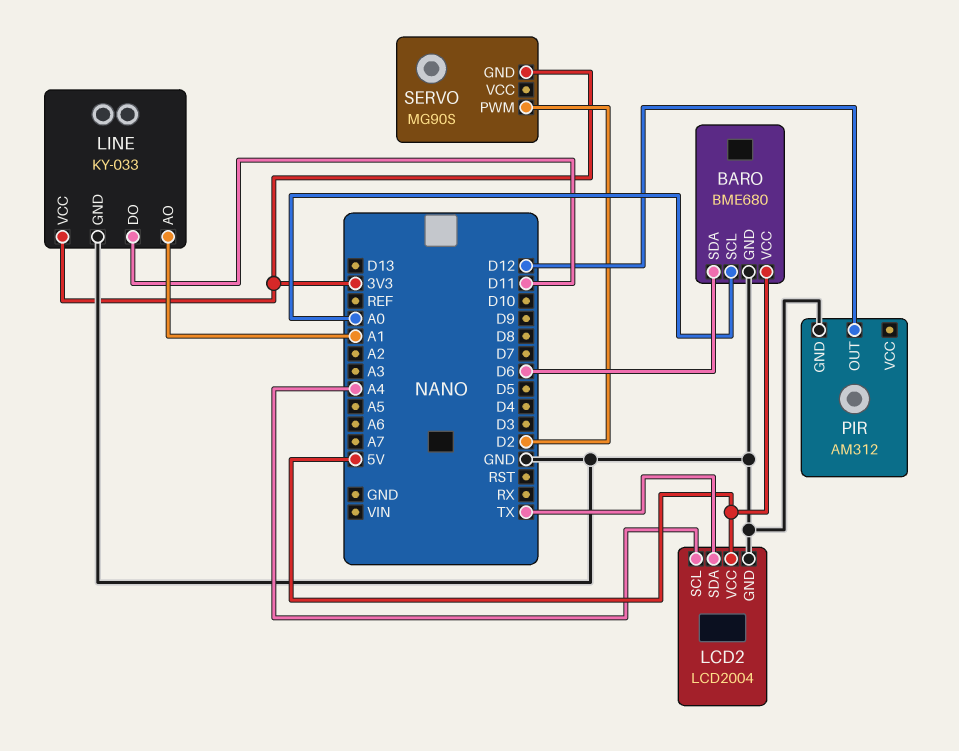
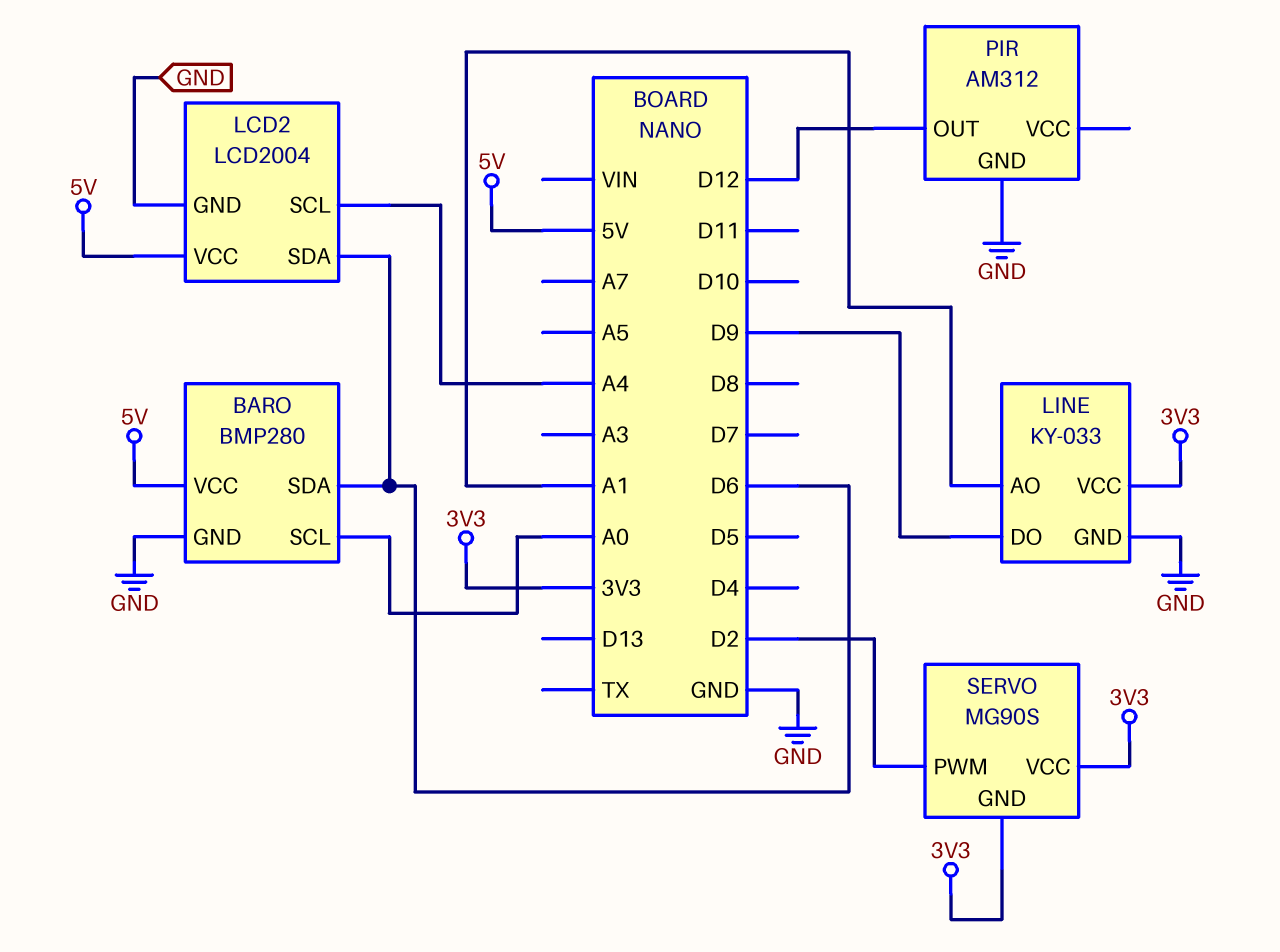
BARO: BME680 -> BMP280
LCD2 pin SDA: TX -> D6
LINE pin DO: D11 -> D9
SERVO pin VCC: none -> 3V3

